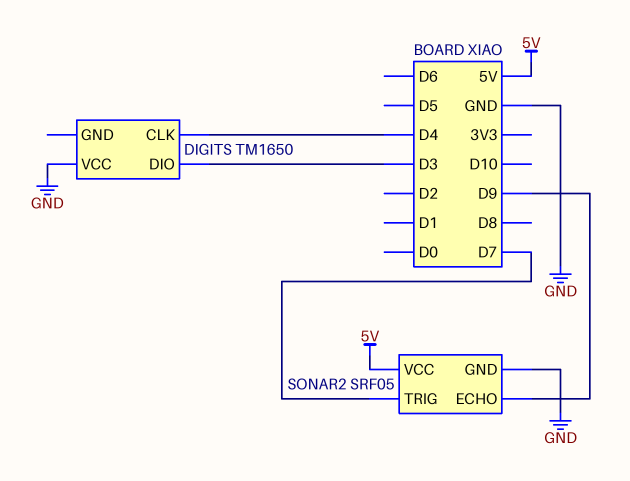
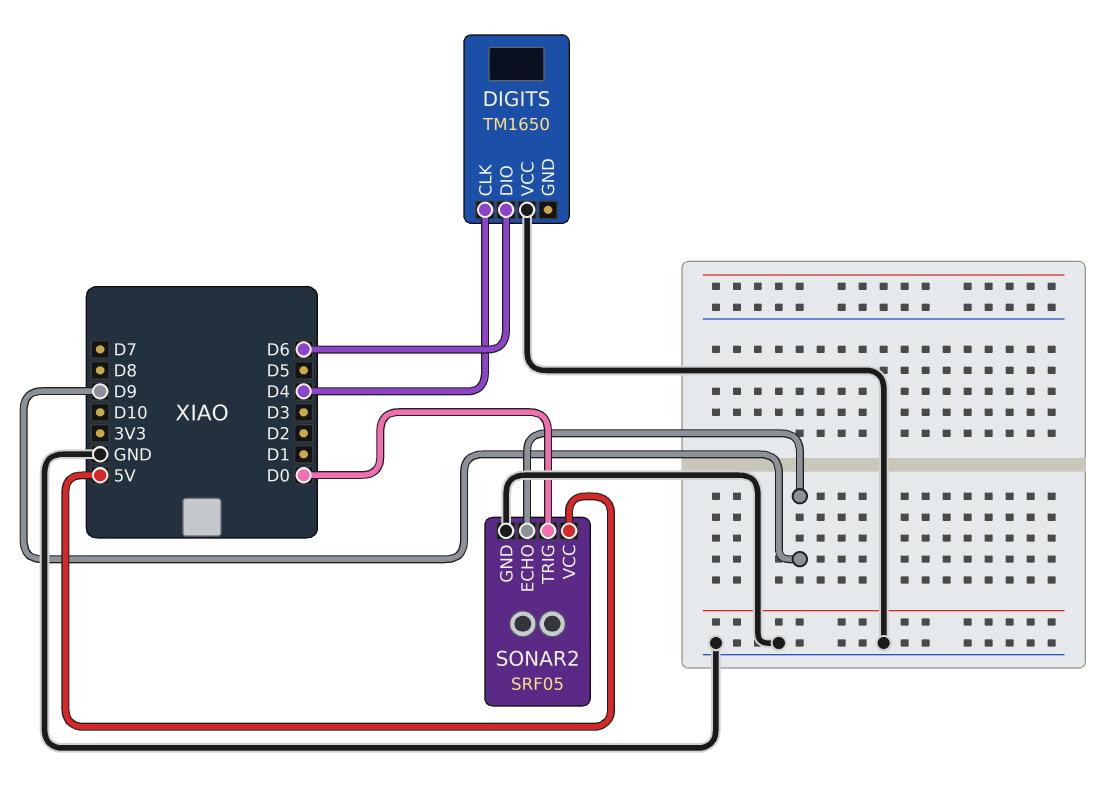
DIGITS pin DIO: D3 -> D6
SONAR2 pin TRIG: D7 -> D0

